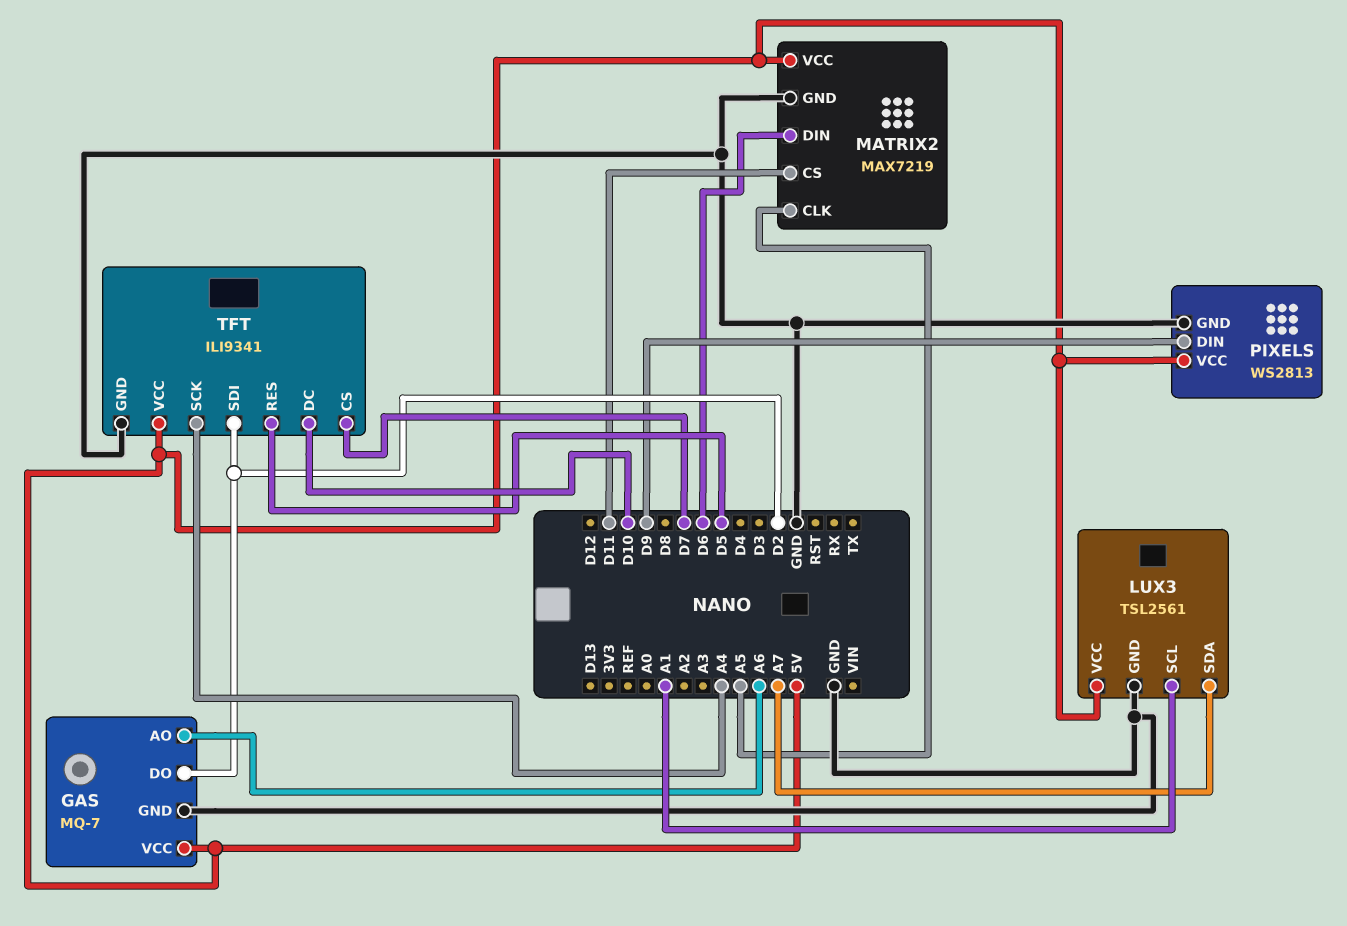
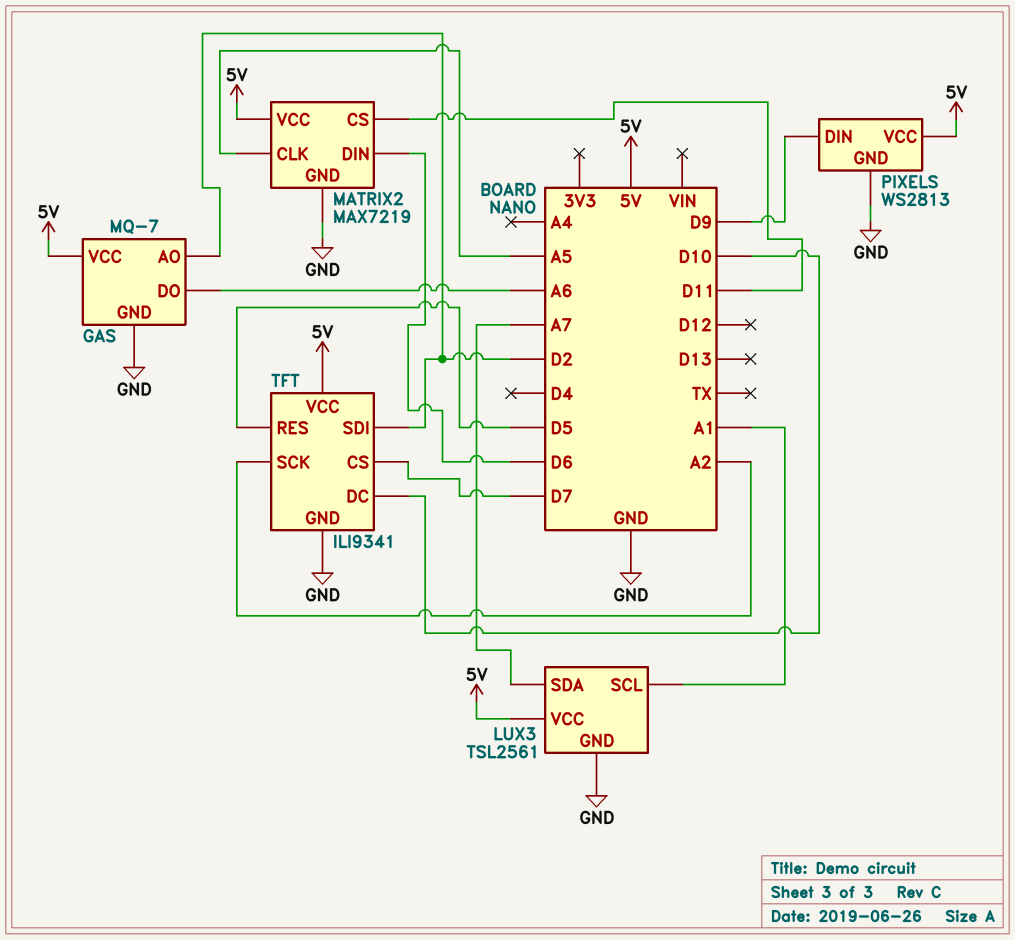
GAS pin AO: A6 -> D2
GAS pin DO: D2 -> A6
TFT pin SCK: A4 -> A2

